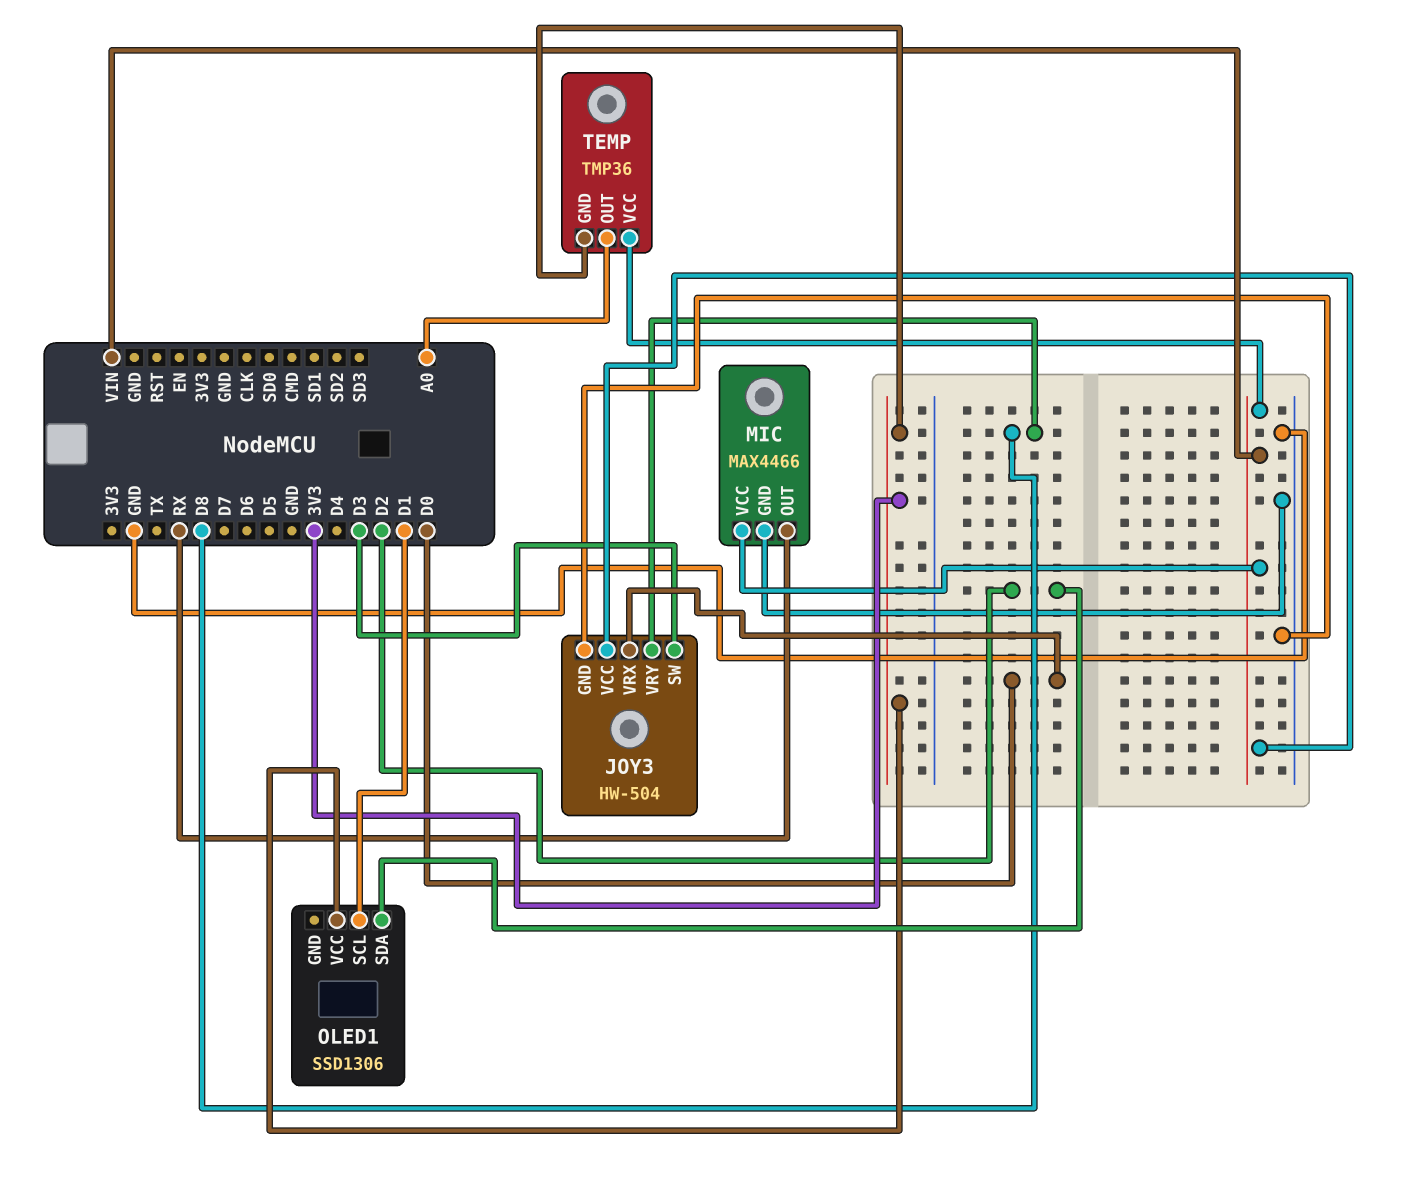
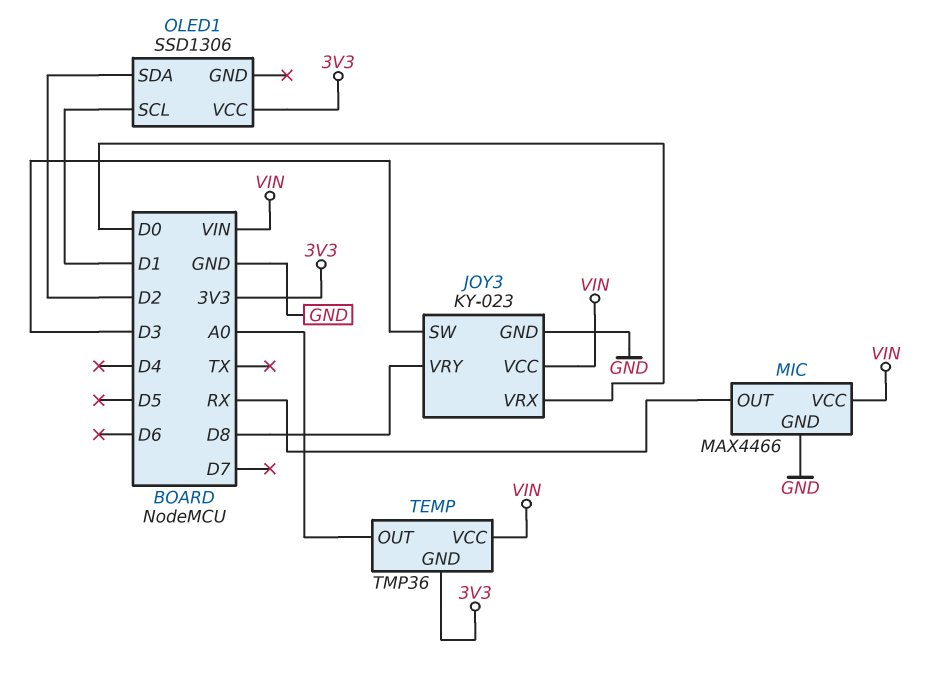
JOY3: HW-504 -> KY-023

